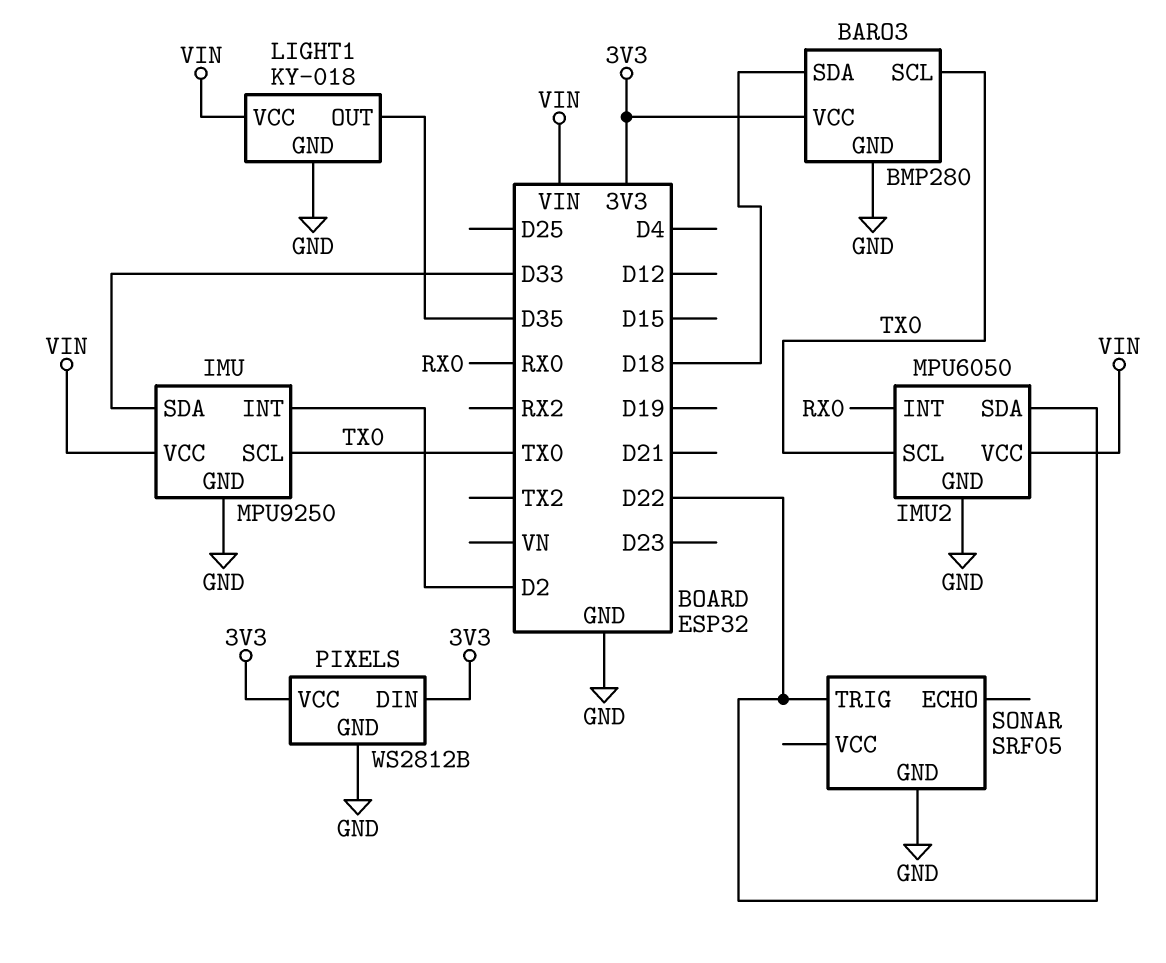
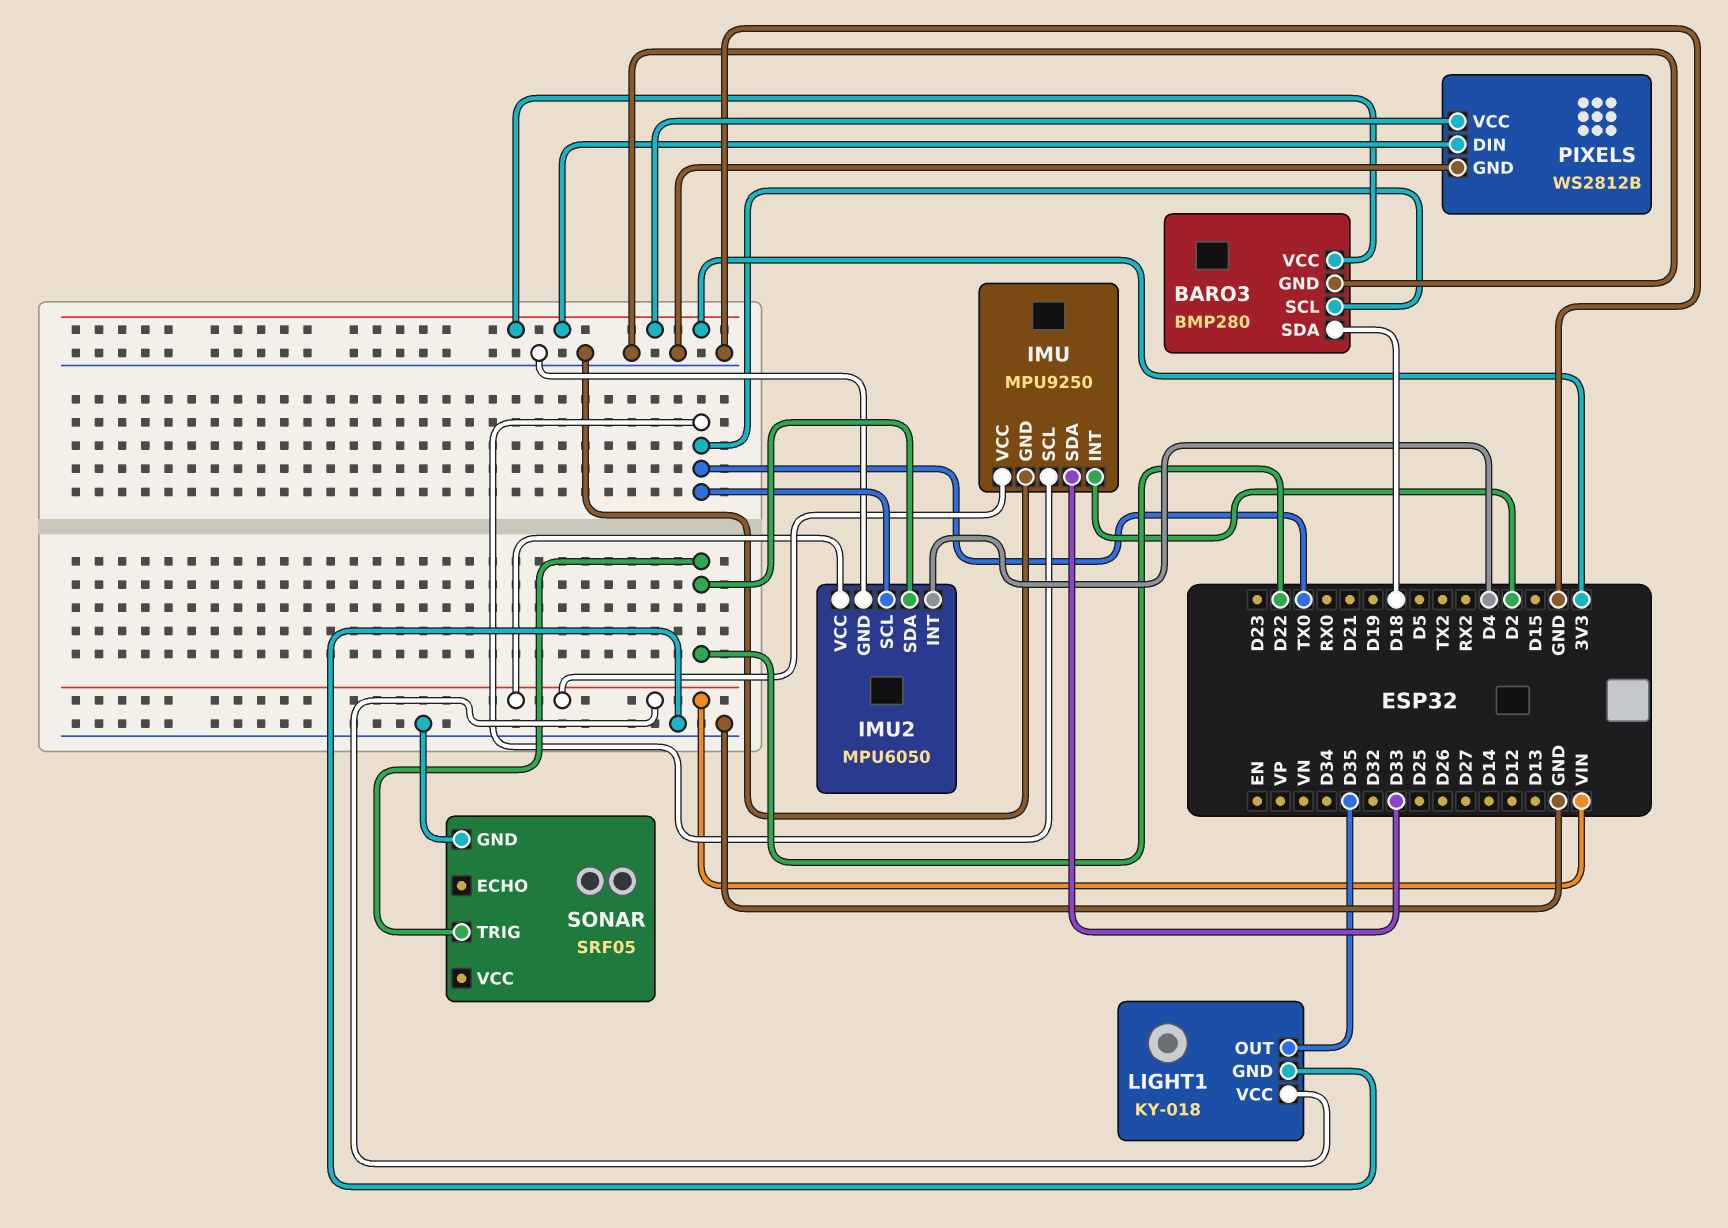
IMU2 pin INT: RX0 -> D4

